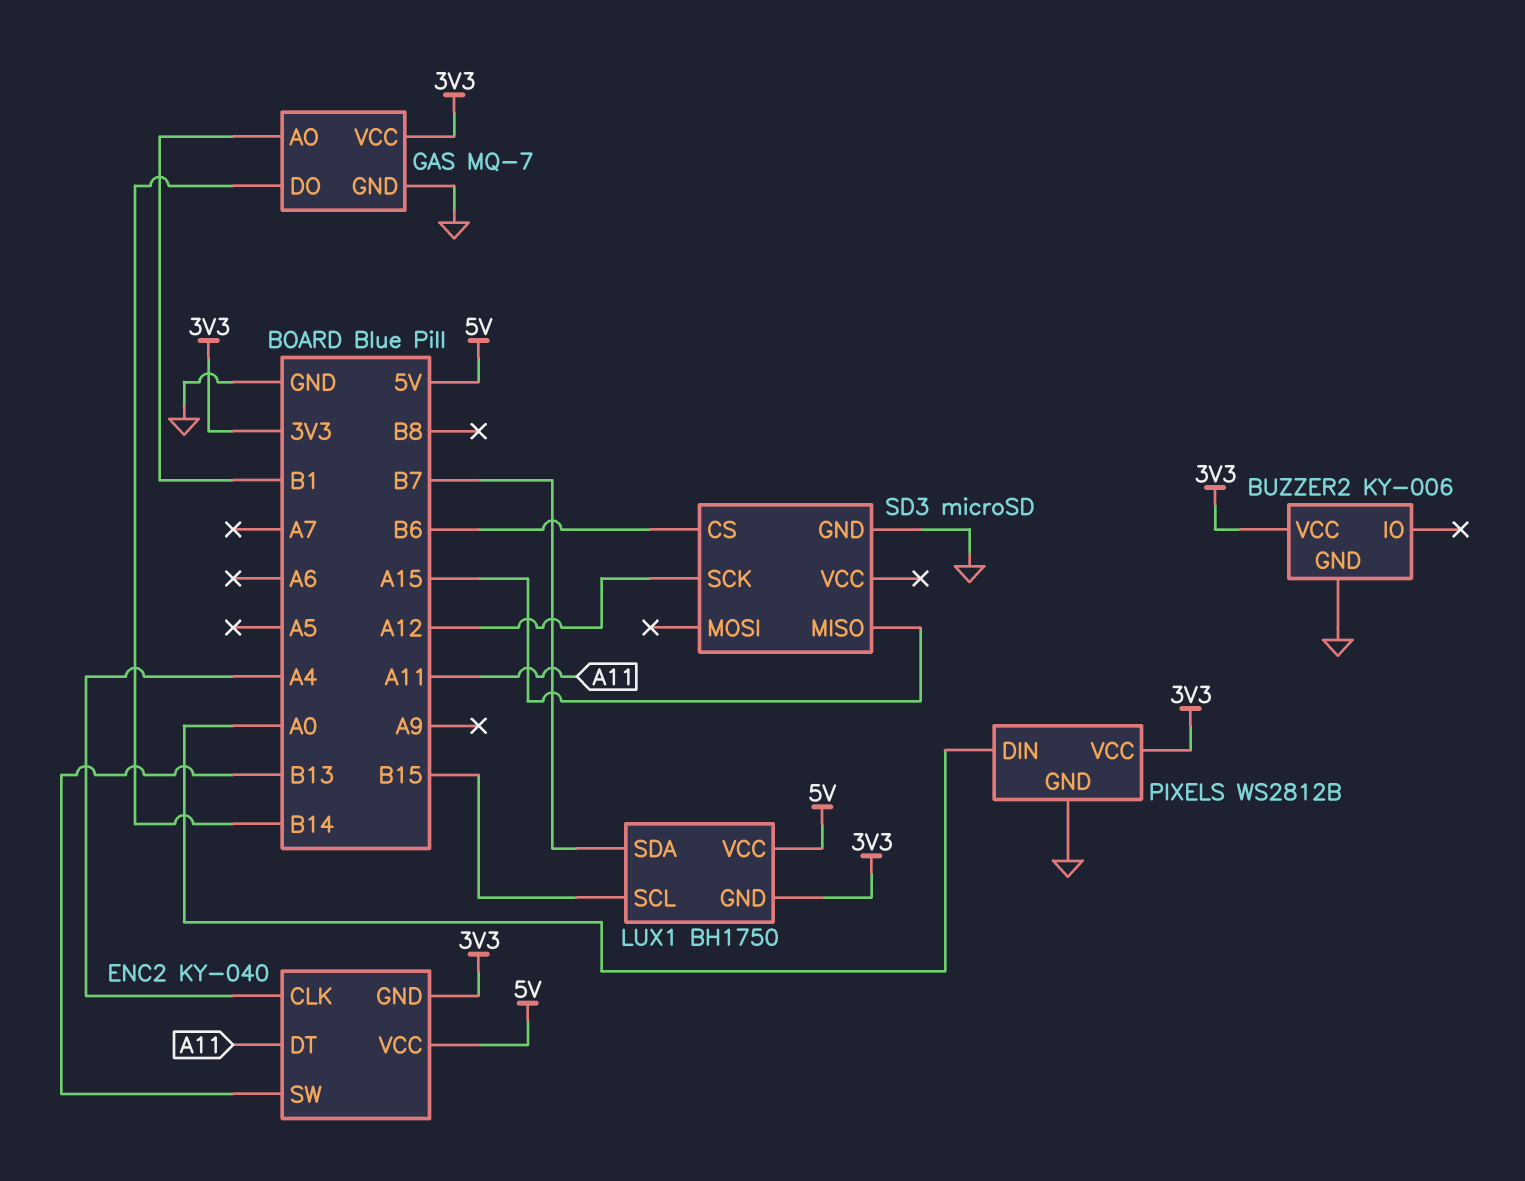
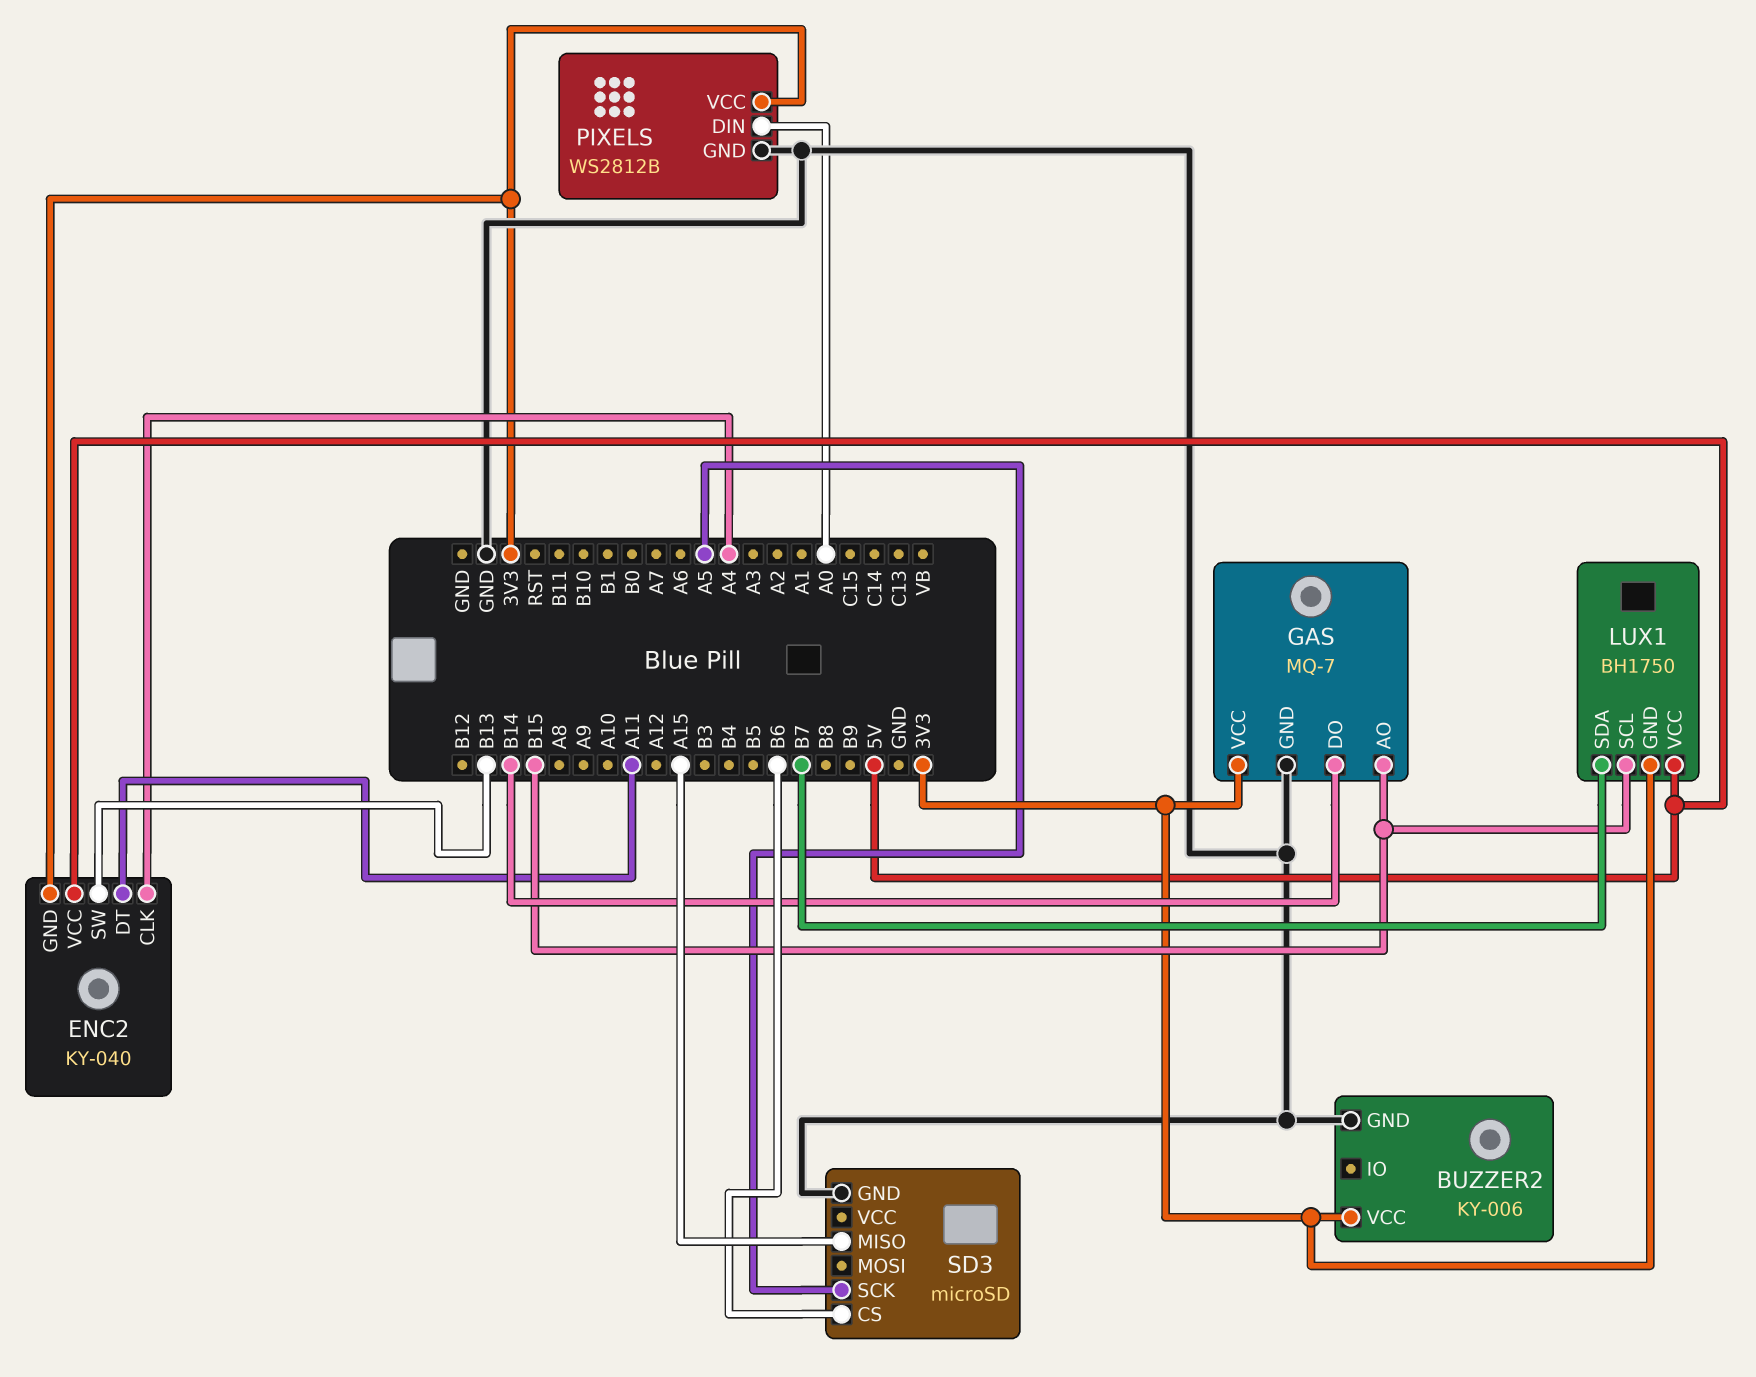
GAS pin AO: B1 -> B15
SD3 pin SCK: A12 -> A5

